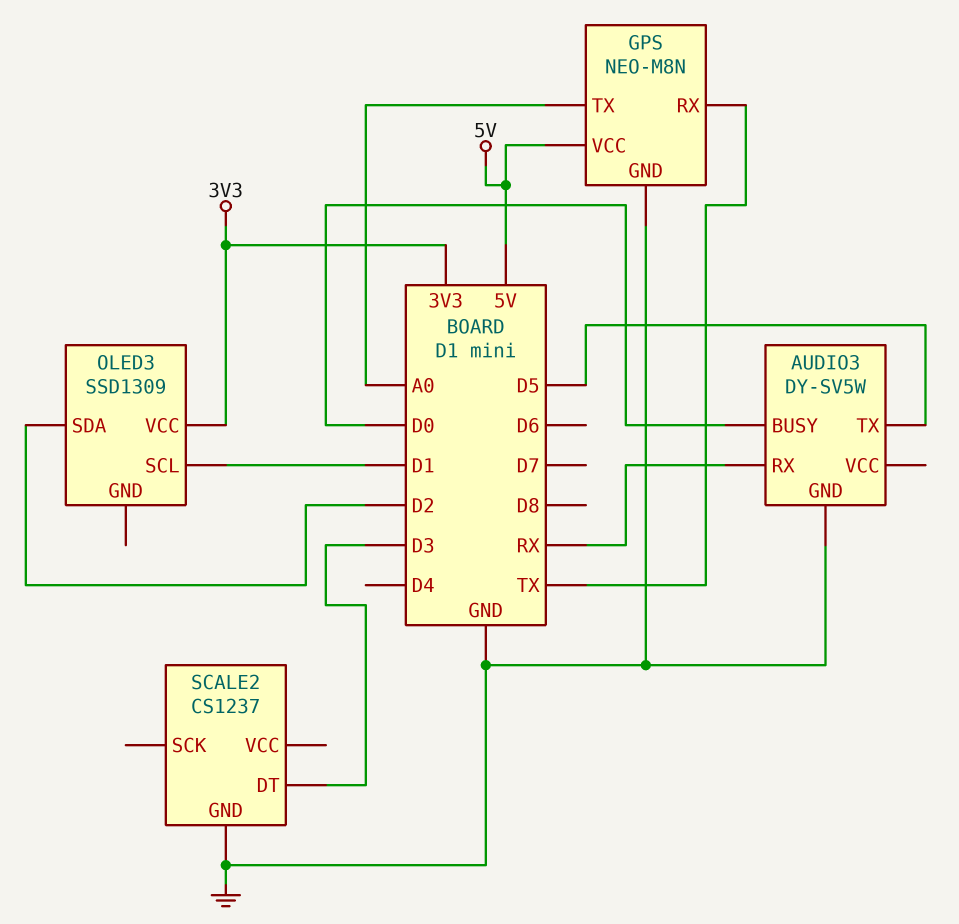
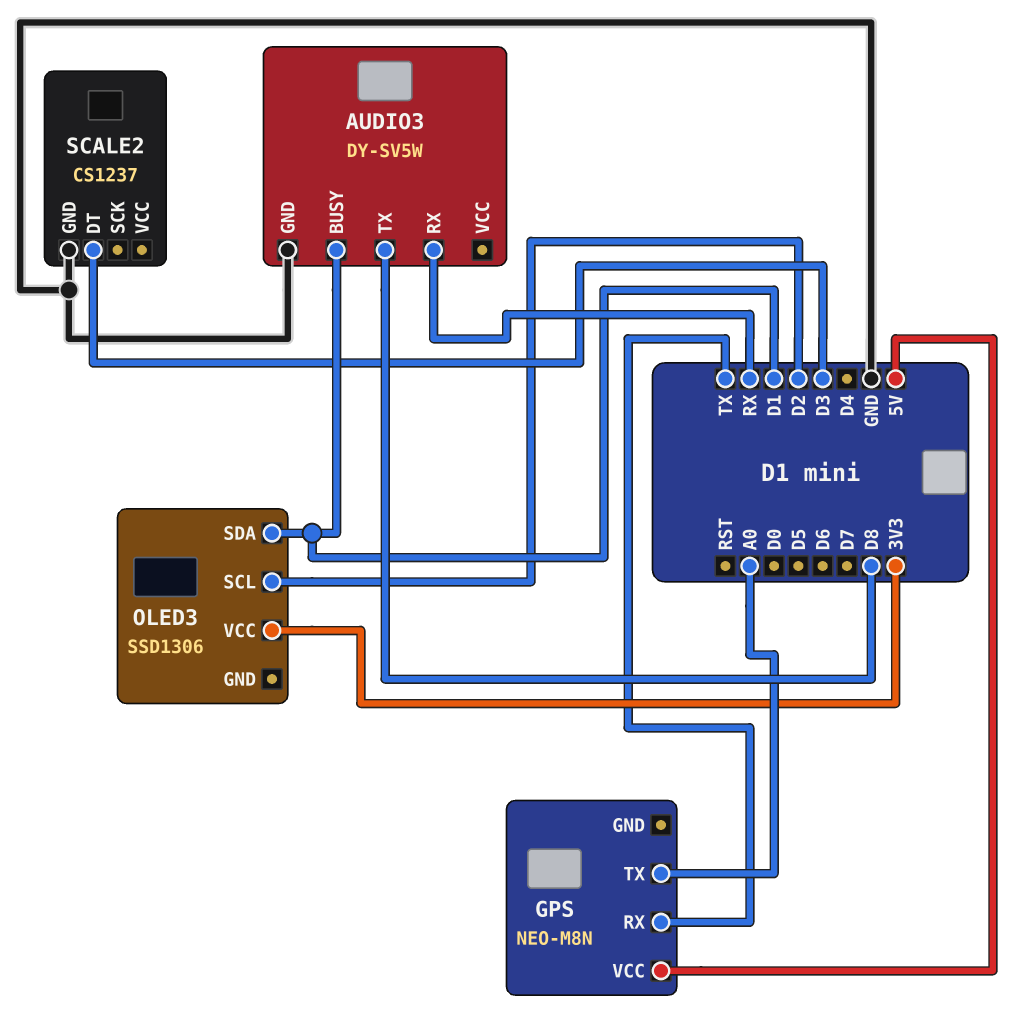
AUDIO3 pin BUSY: D0 -> D1
AUDIO3 pin TX: D5 -> D8
GPS pin GND: GND -> none
OLED3: SSD1309 -> SSD1306
OLED3 pin SCL: D1 -> D2
OLED3 pin SDA: D2 -> D1

